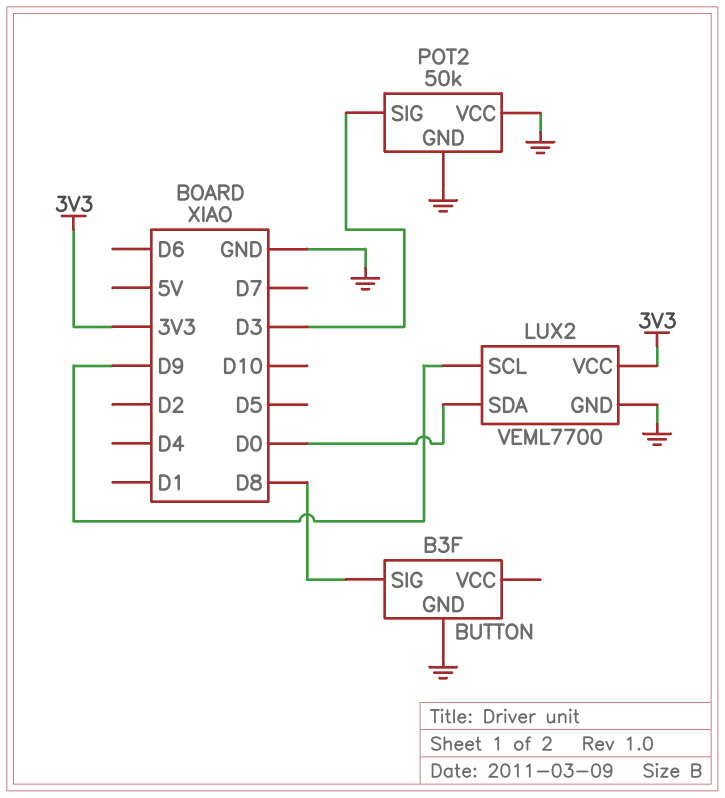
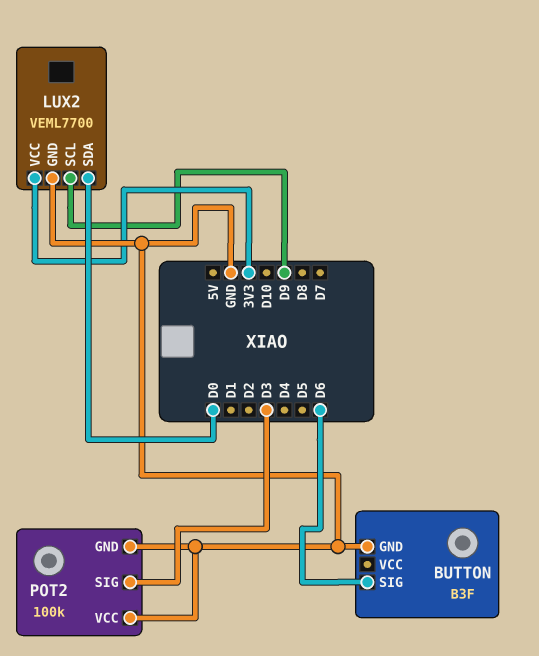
BUTTON pin SIG: D8 -> D6
POT2: 50k -> 100k

